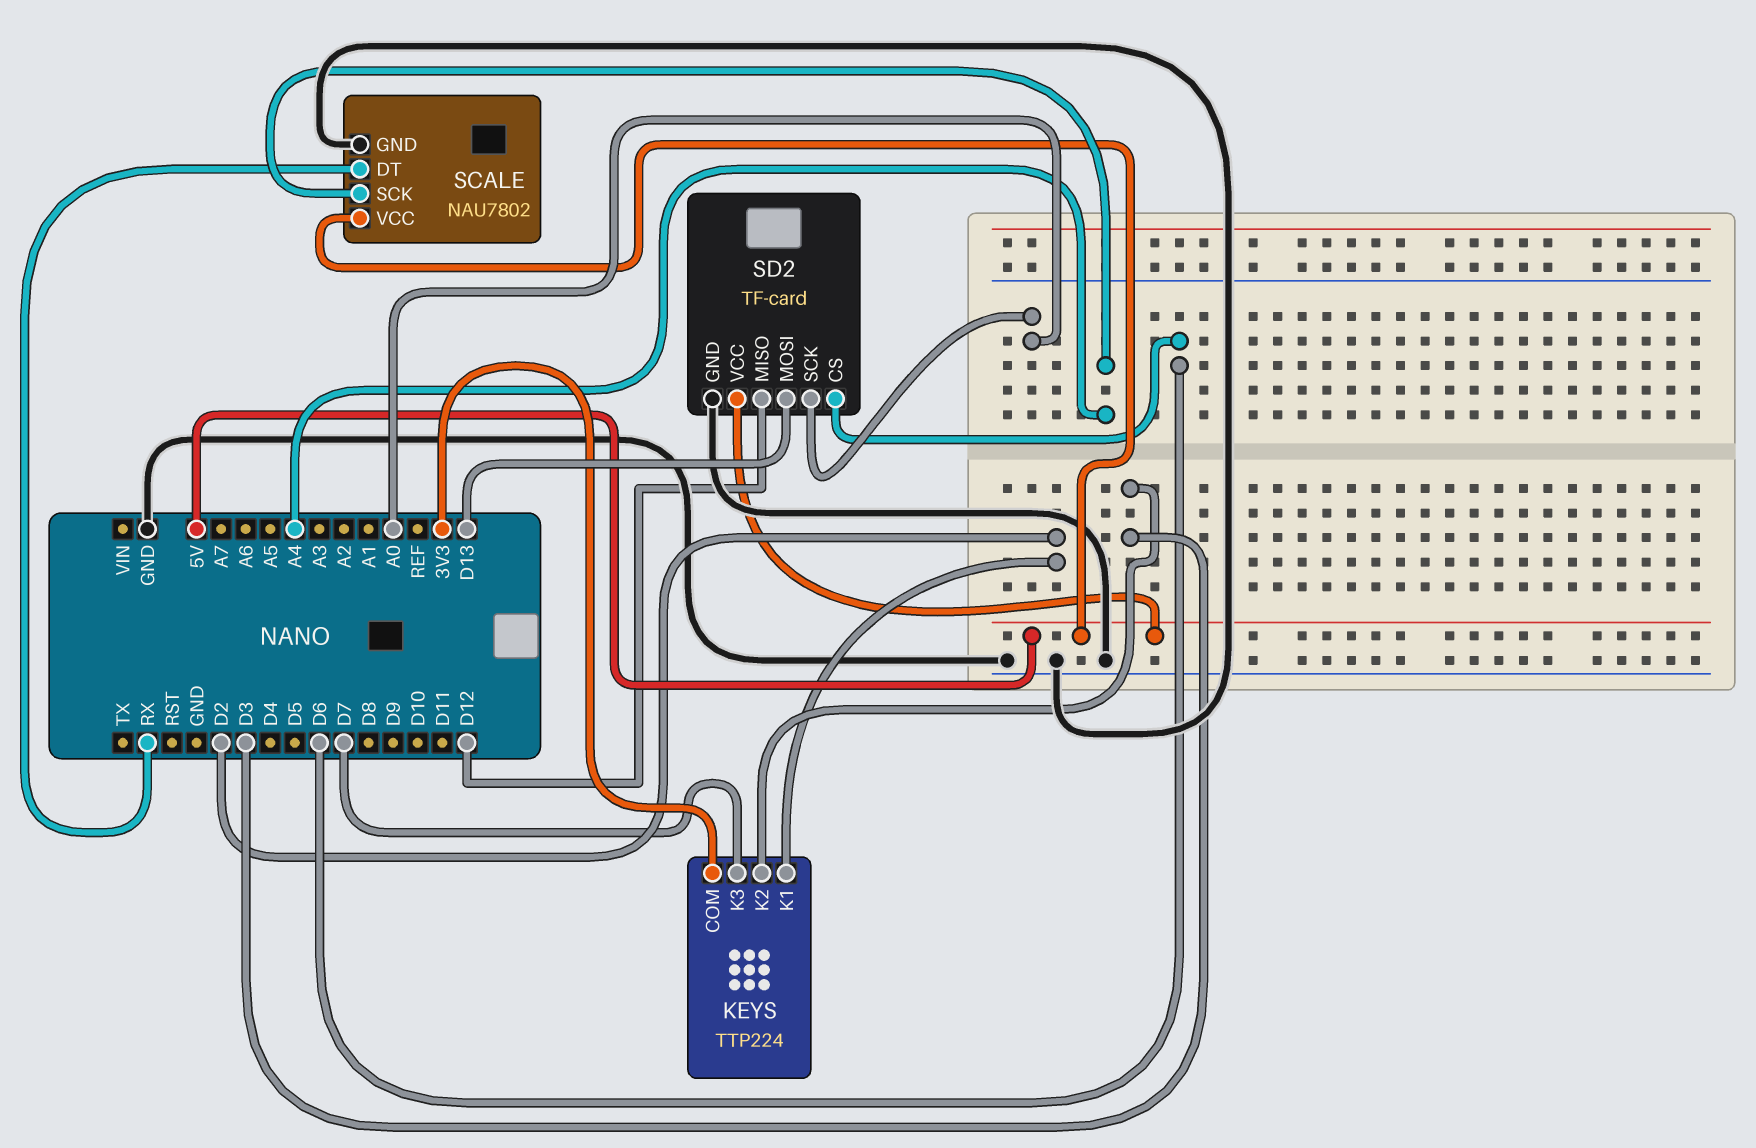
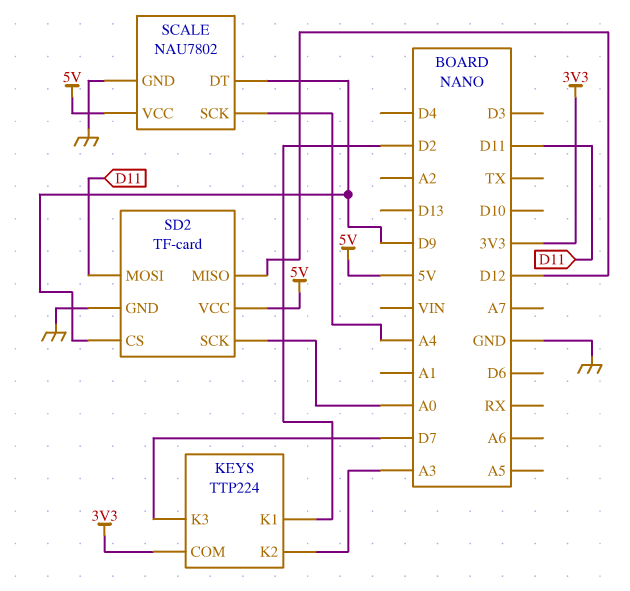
KEYS pin K2: D3 -> A3
SCALE pin DT: RX -> D9
SD2 pin CS: D6 -> D9
SD2 pin MOSI: D13 -> D11

